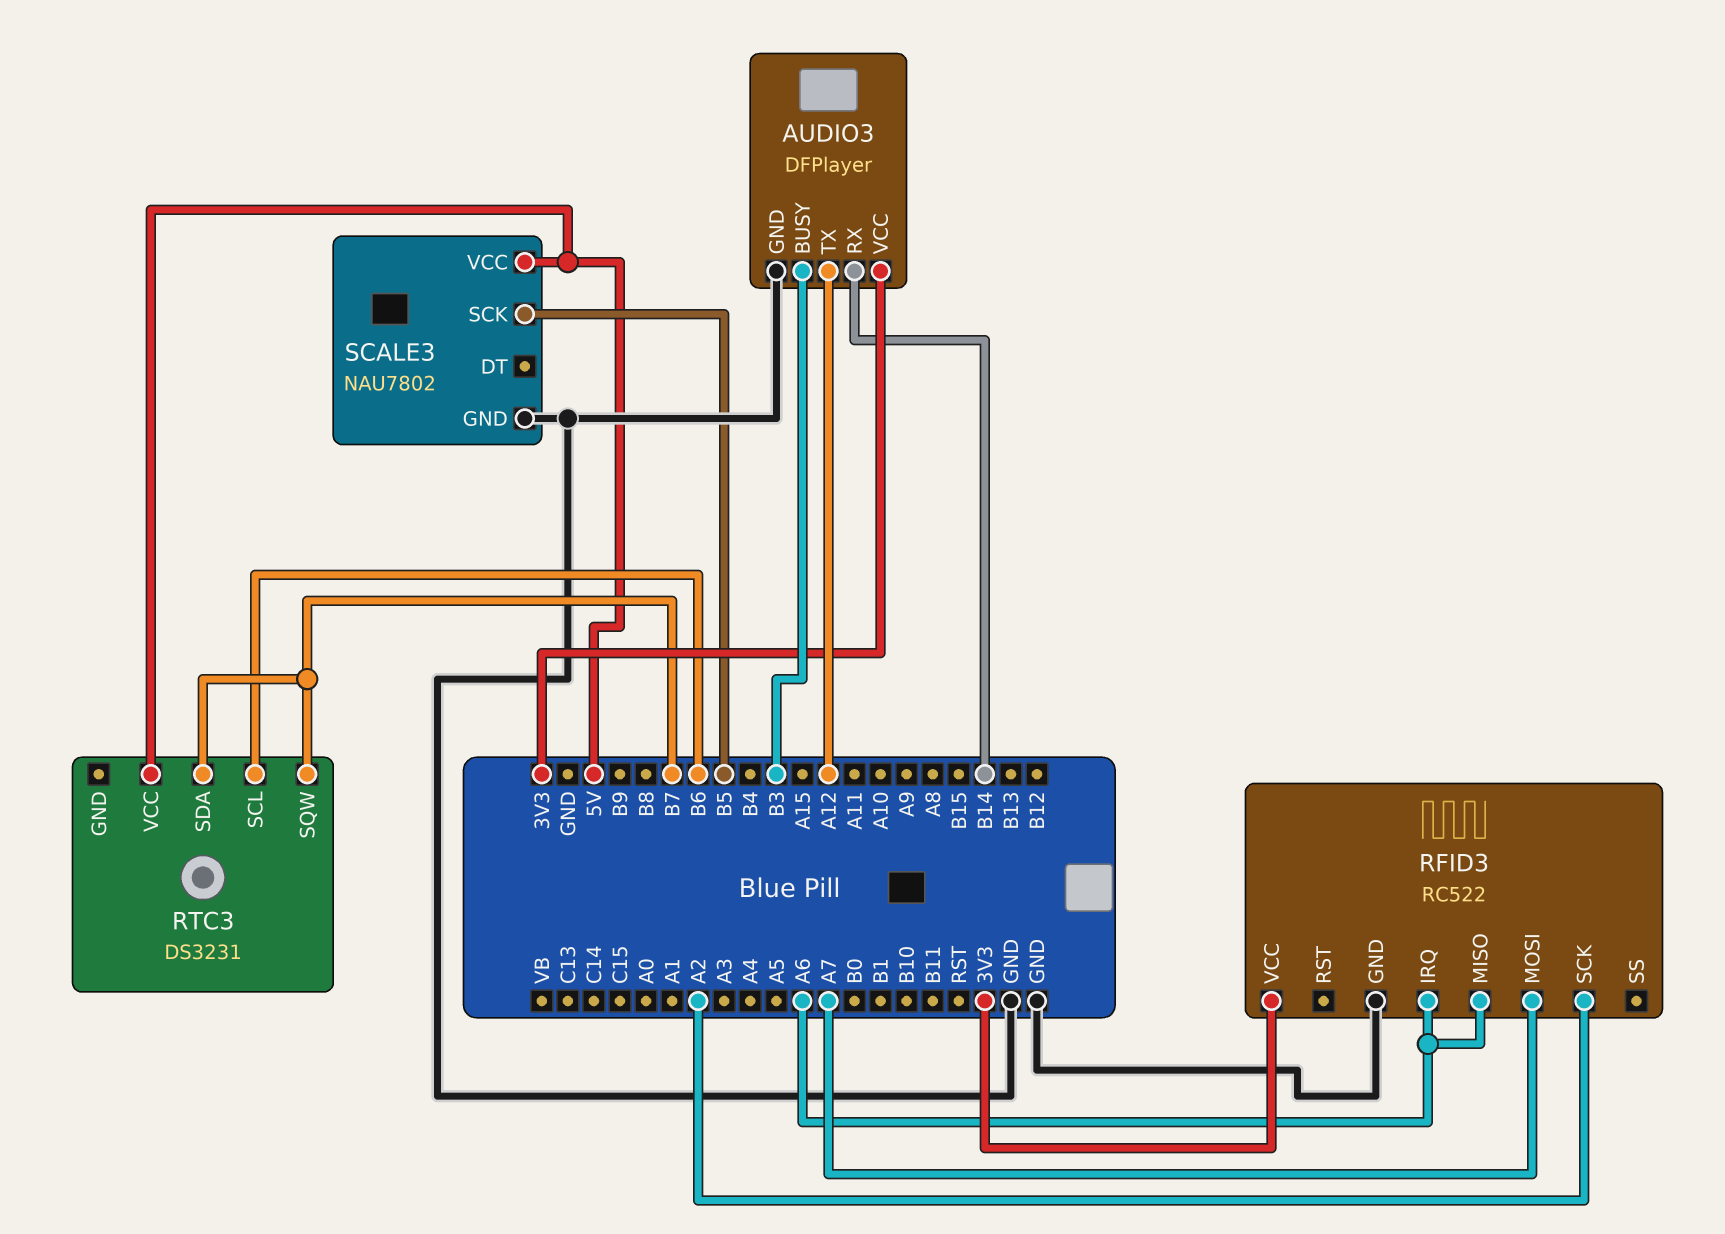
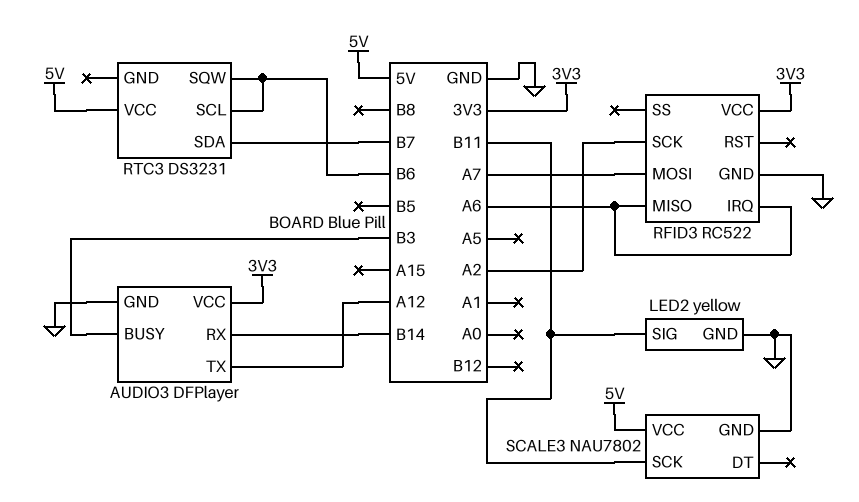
LED2: none -> yellow
LED2 pin GND: none -> GND
LED2 pin SIG: none -> B11
RTC3 pin SQW: B7 -> B6
SCALE3 pin SCK: B5 -> B11

